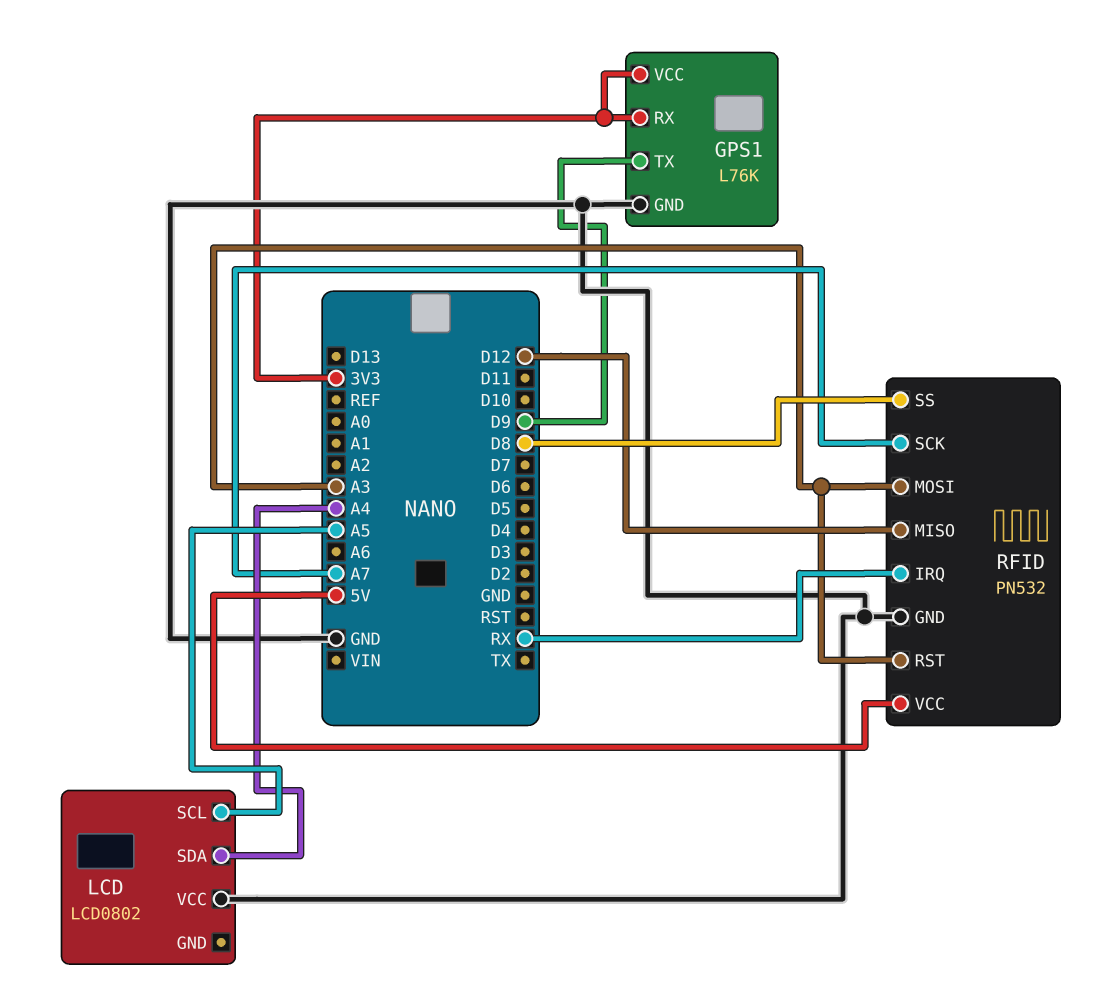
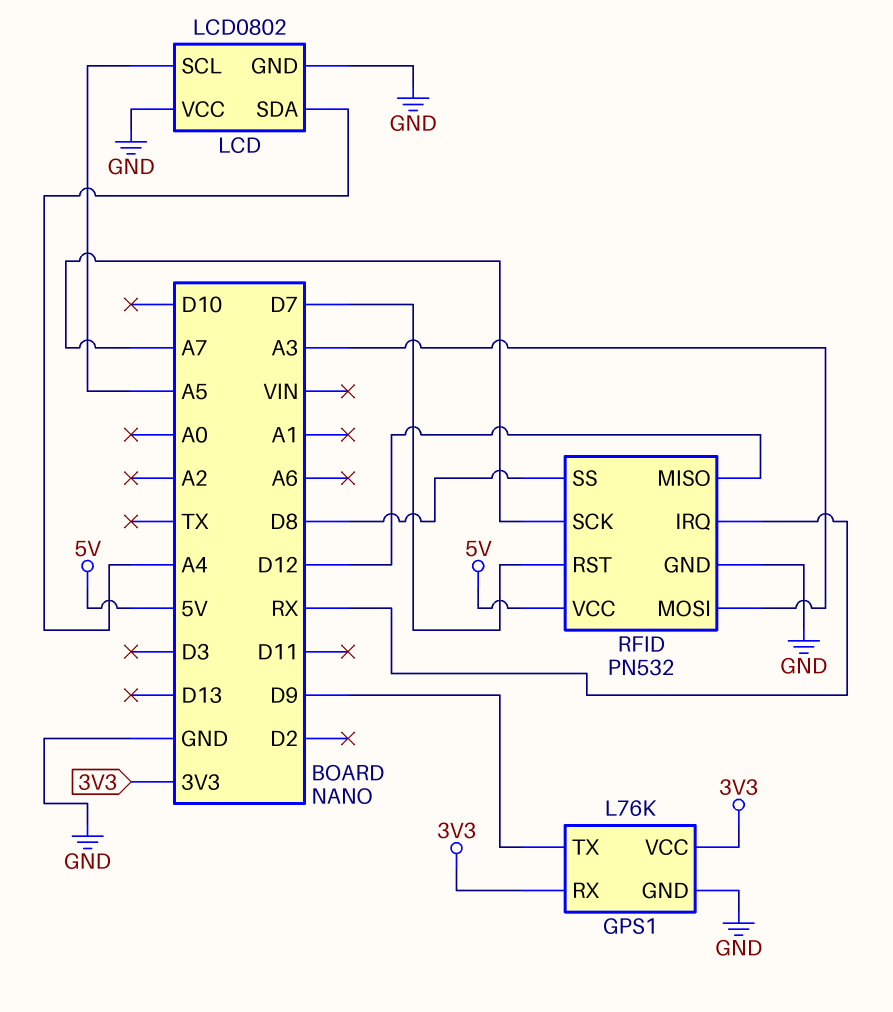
LCD pin GND: none -> GND
RFID pin RST: A3 -> D7

